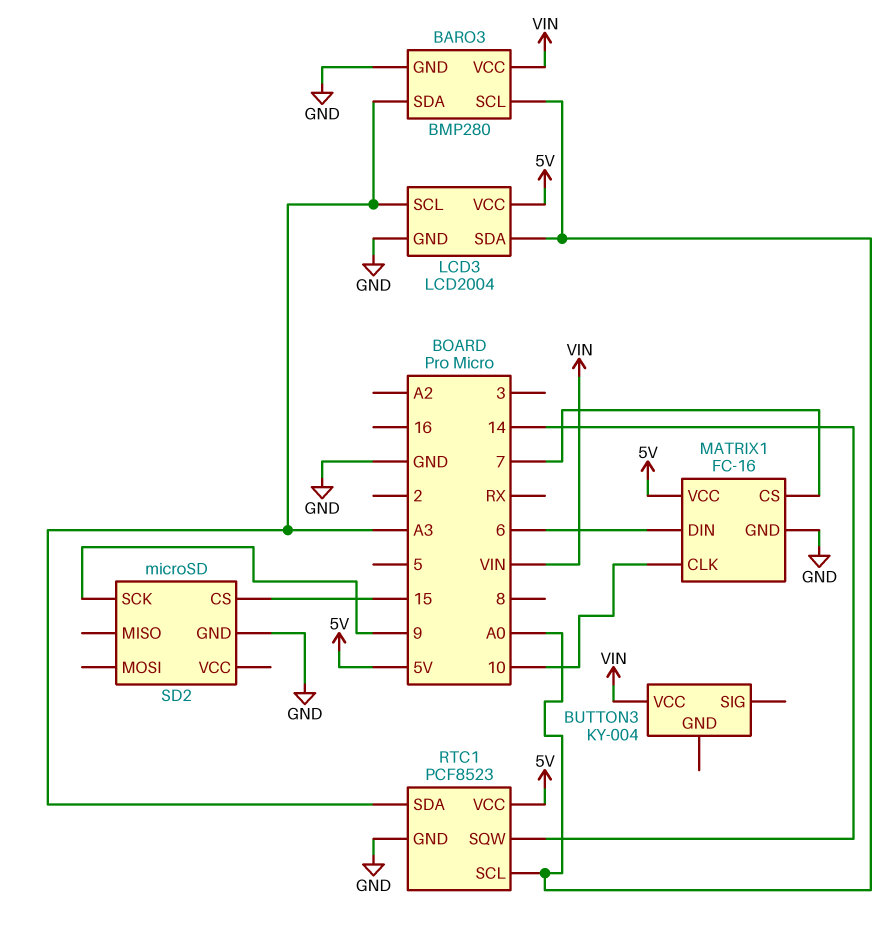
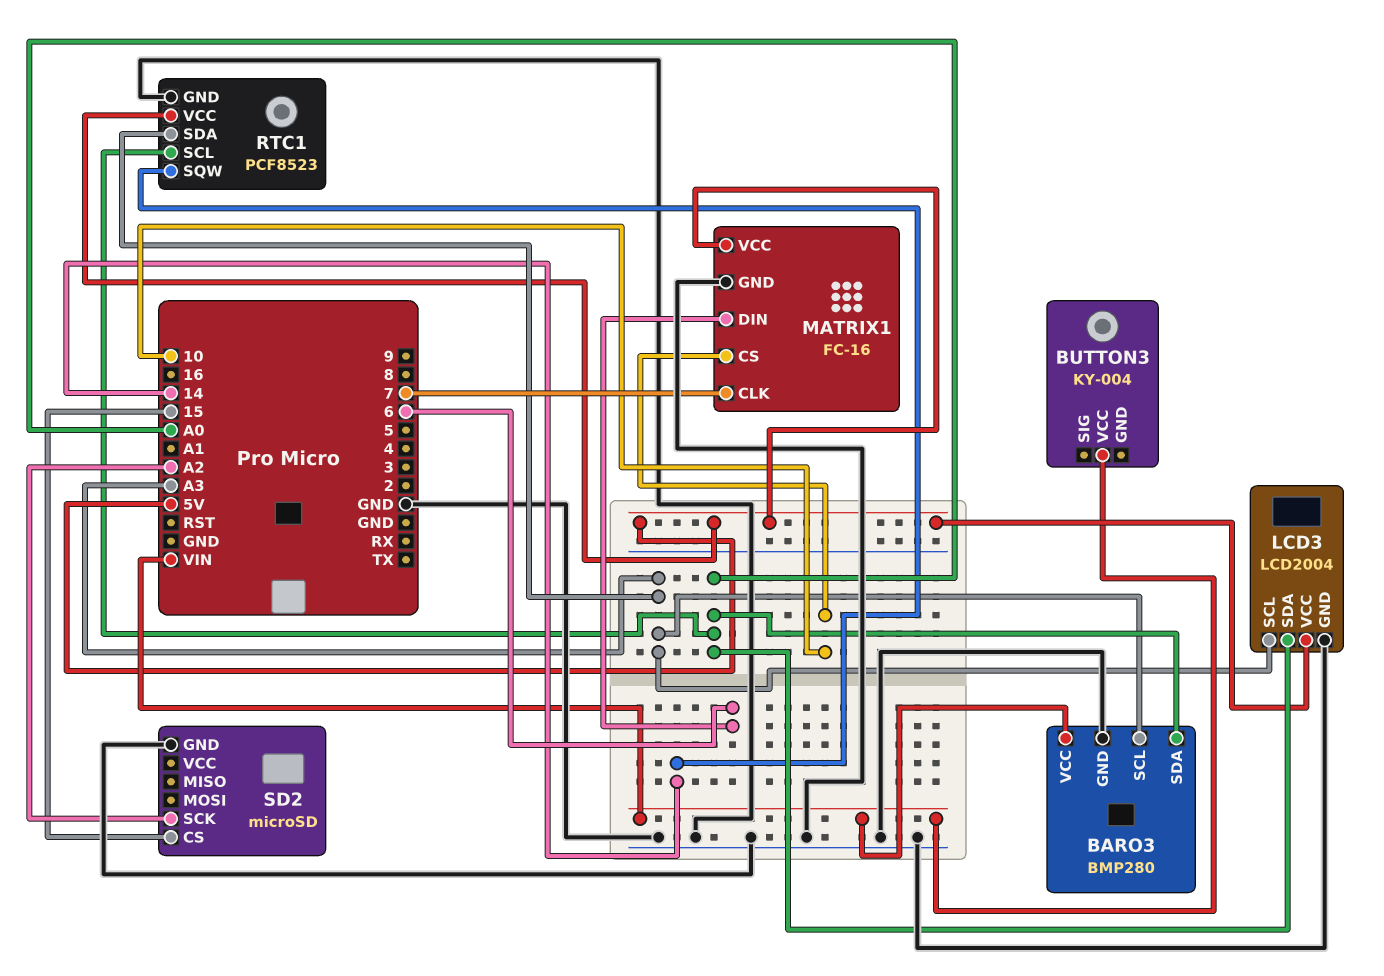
BARO3 pin SCL: A0 -> A3
BARO3 pin SDA: A3 -> A0
MATRIX1 pin CLK: 10 -> 7
MATRIX1 pin CS: 7 -> 10
SD2 pin SCK: 9 -> A2

